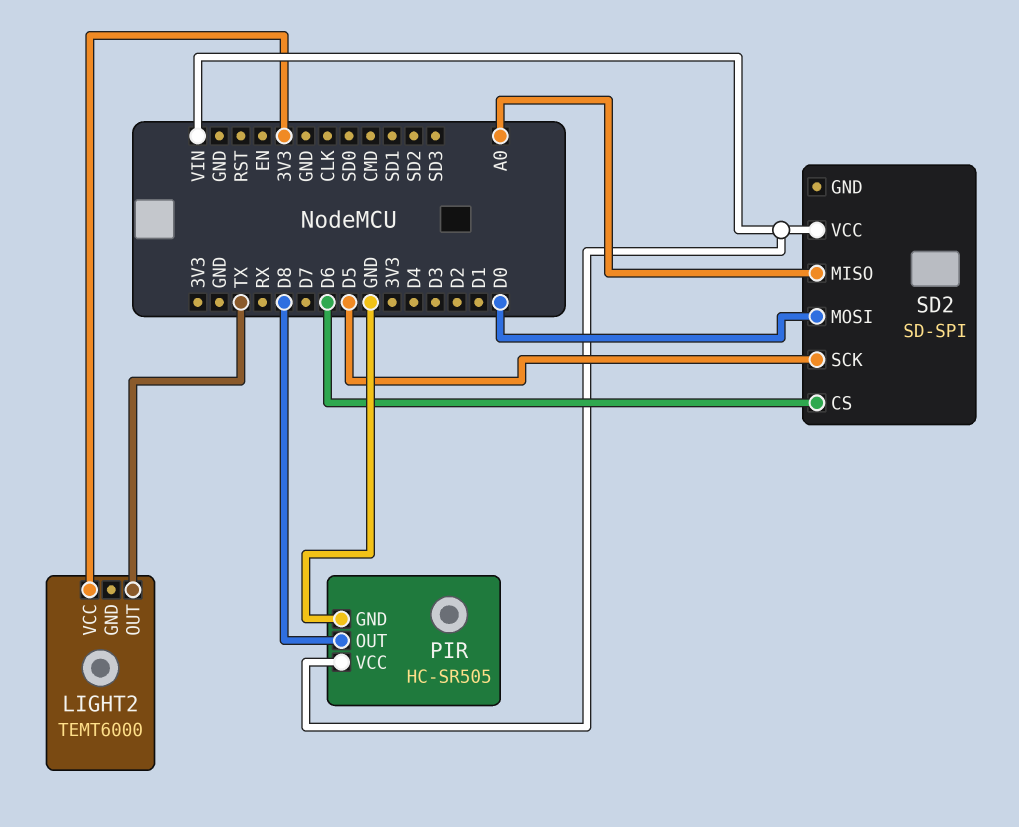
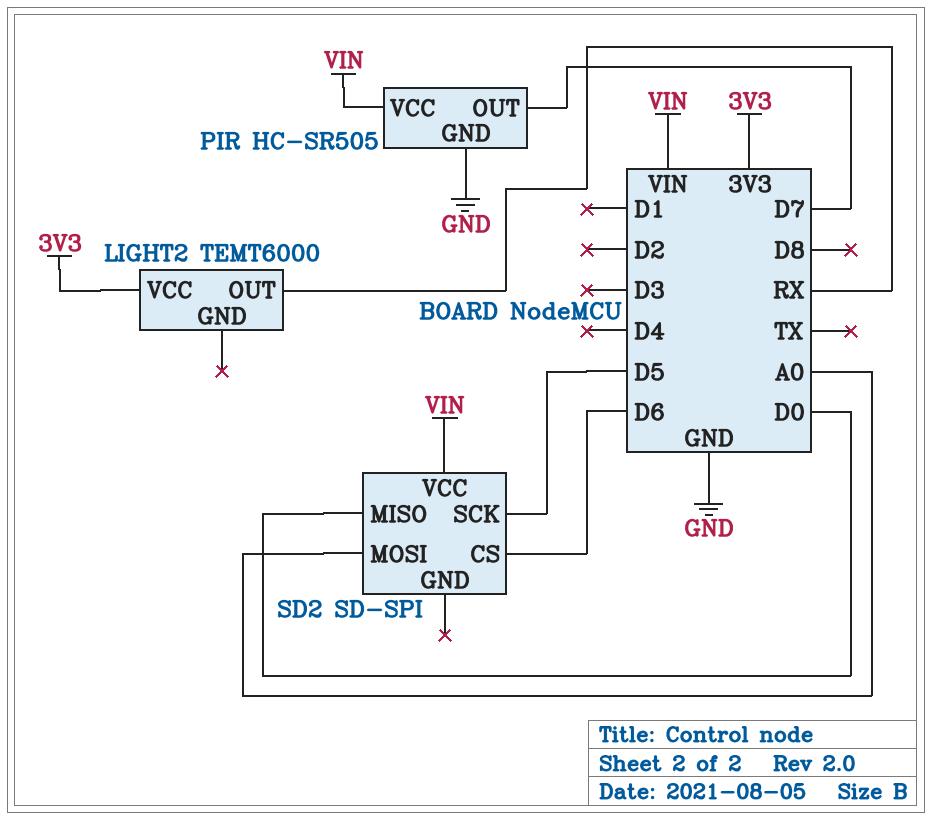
LIGHT2 pin OUT: TX -> RX
PIR pin OUT: D8 -> D7
SD2 pin MISO: A0 -> D0
SD2 pin MOSI: D0 -> A0

